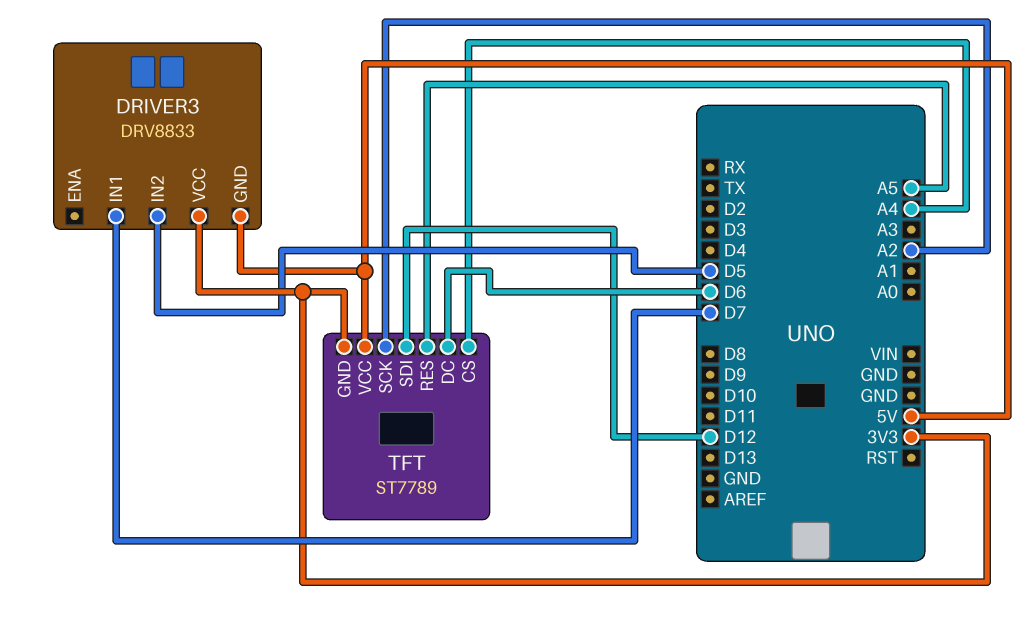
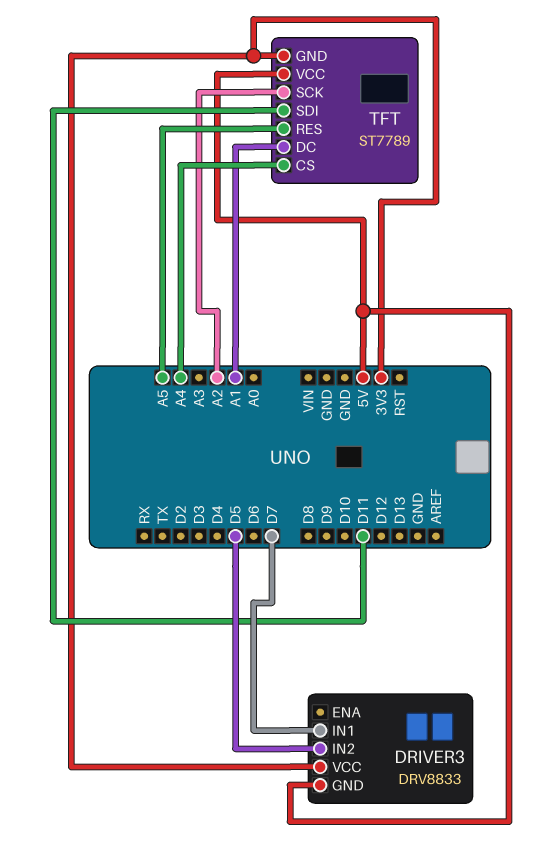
TFT pin DC: D6 -> A1
TFT pin SDI: D12 -> D11

